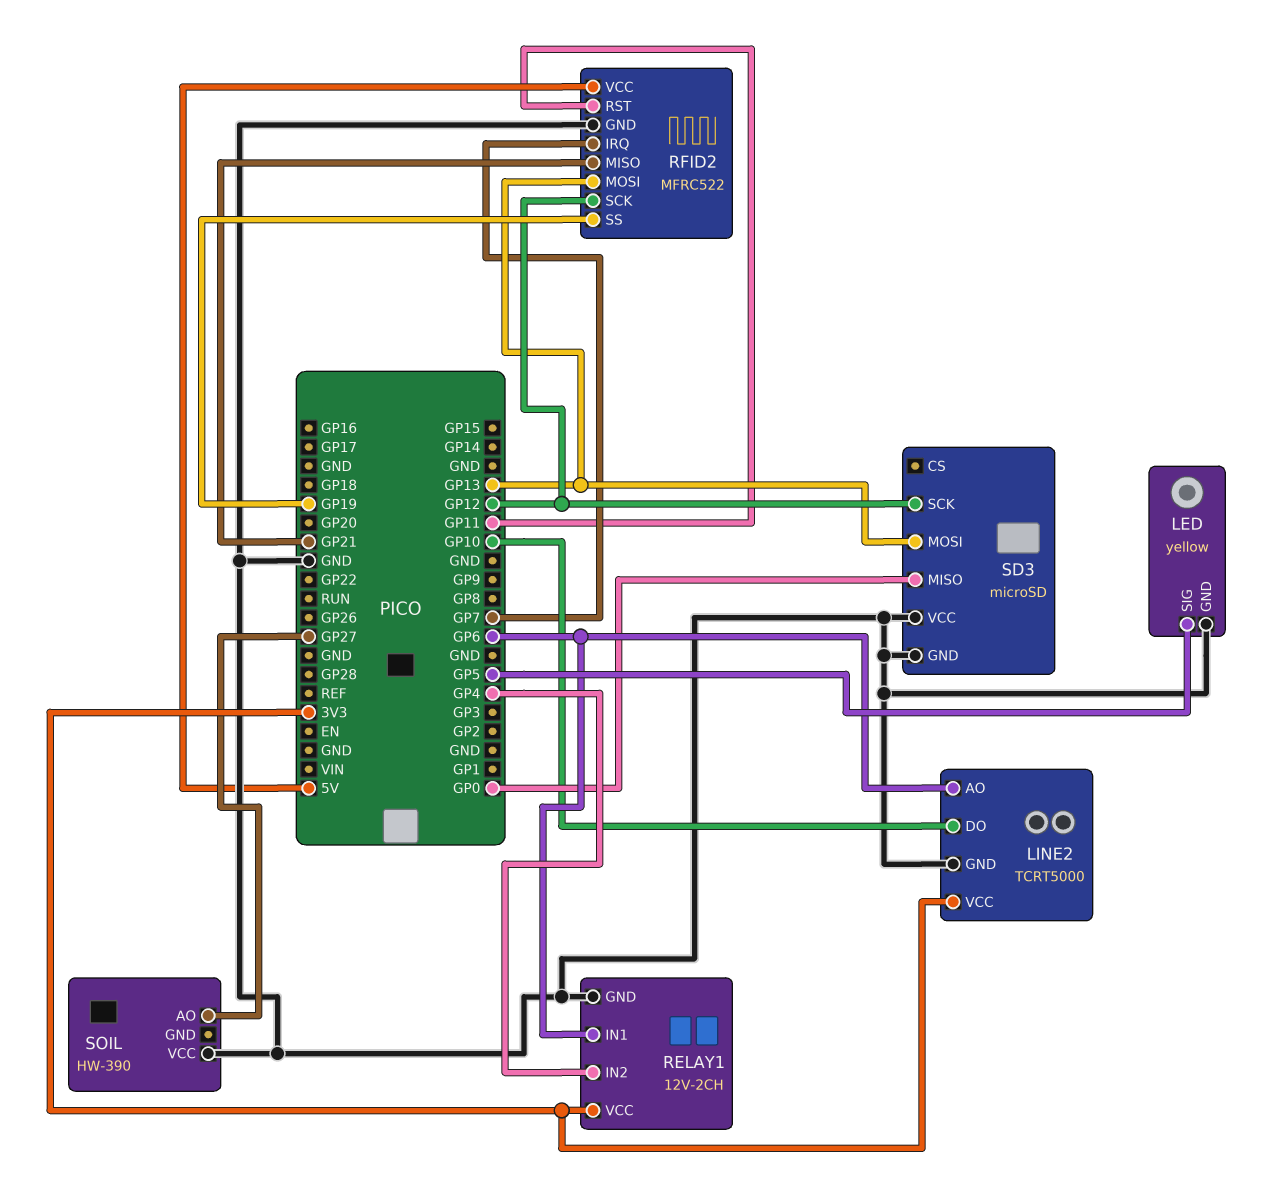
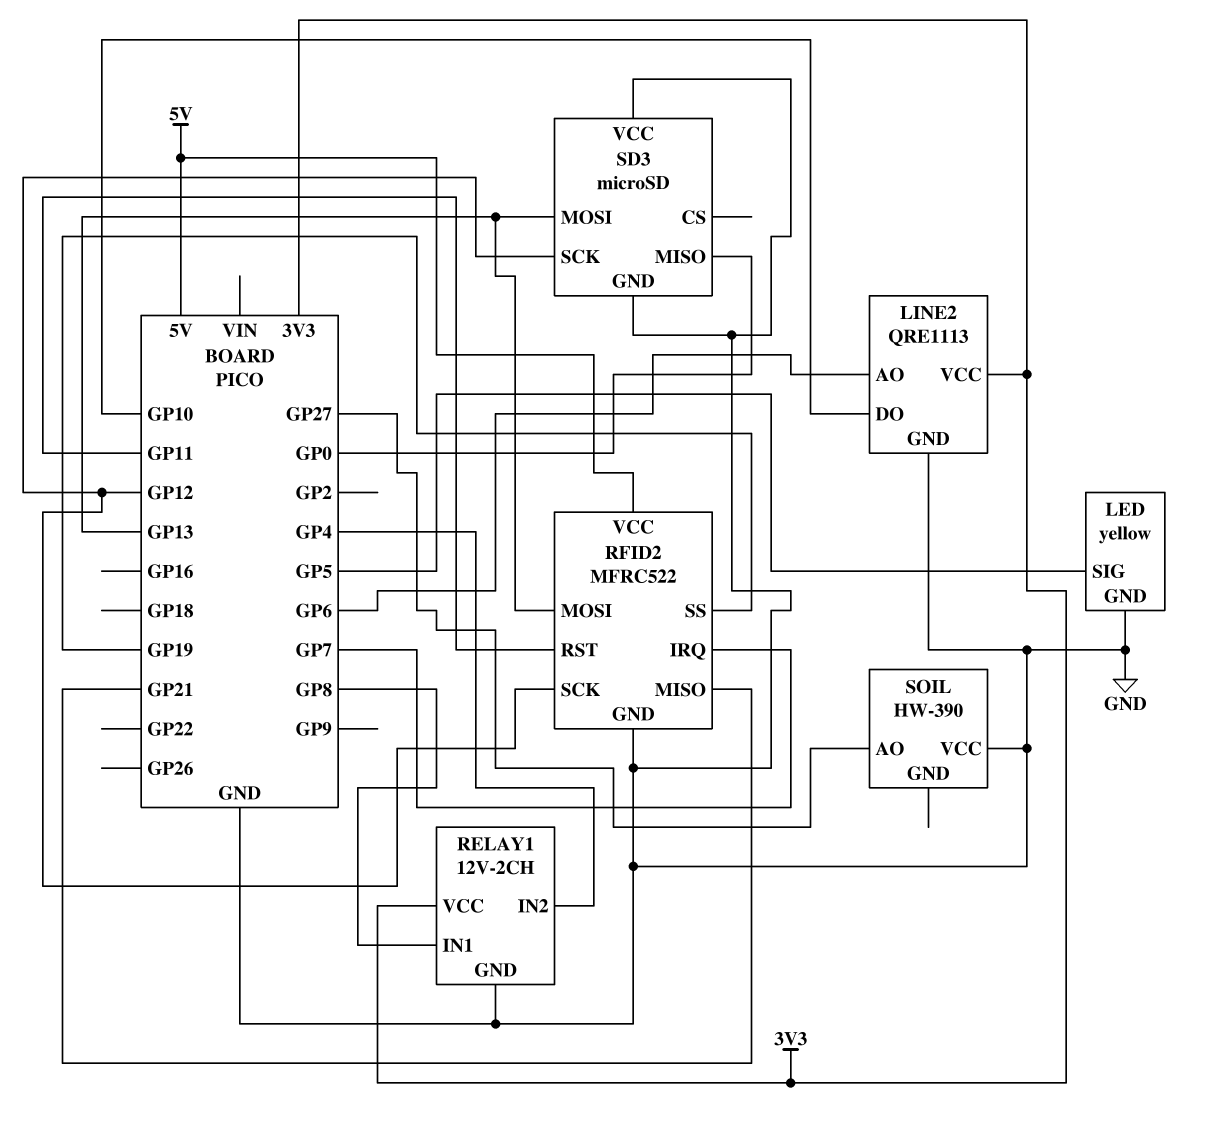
LINE2: TCRT5000 -> QRE1113
RELAY1 pin IN1: GP6 -> GP8

